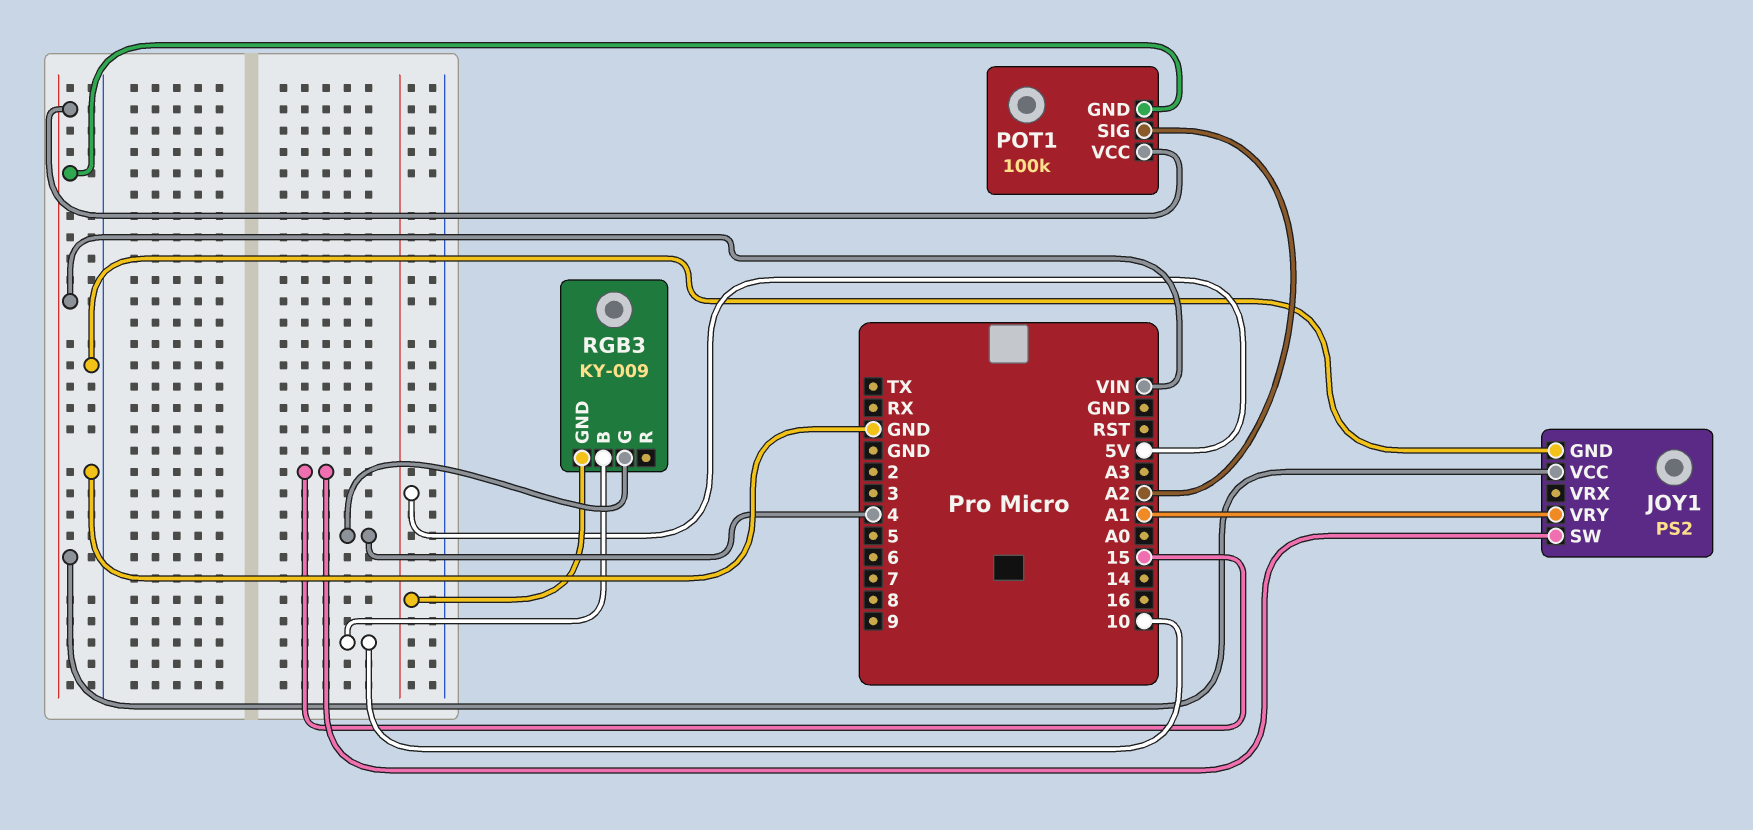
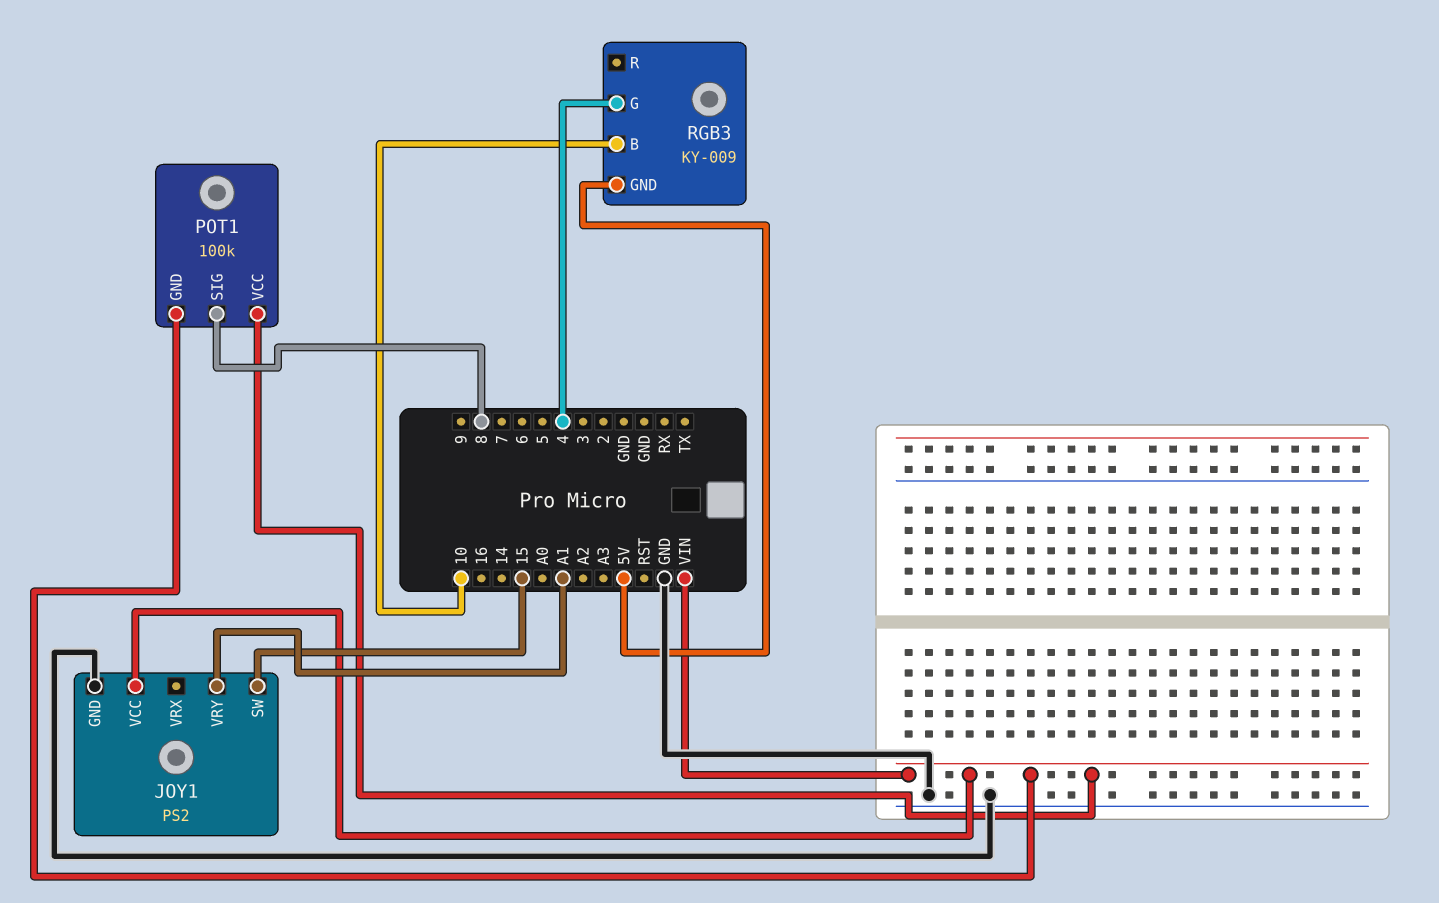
POT1 pin SIG: A2 -> 8

